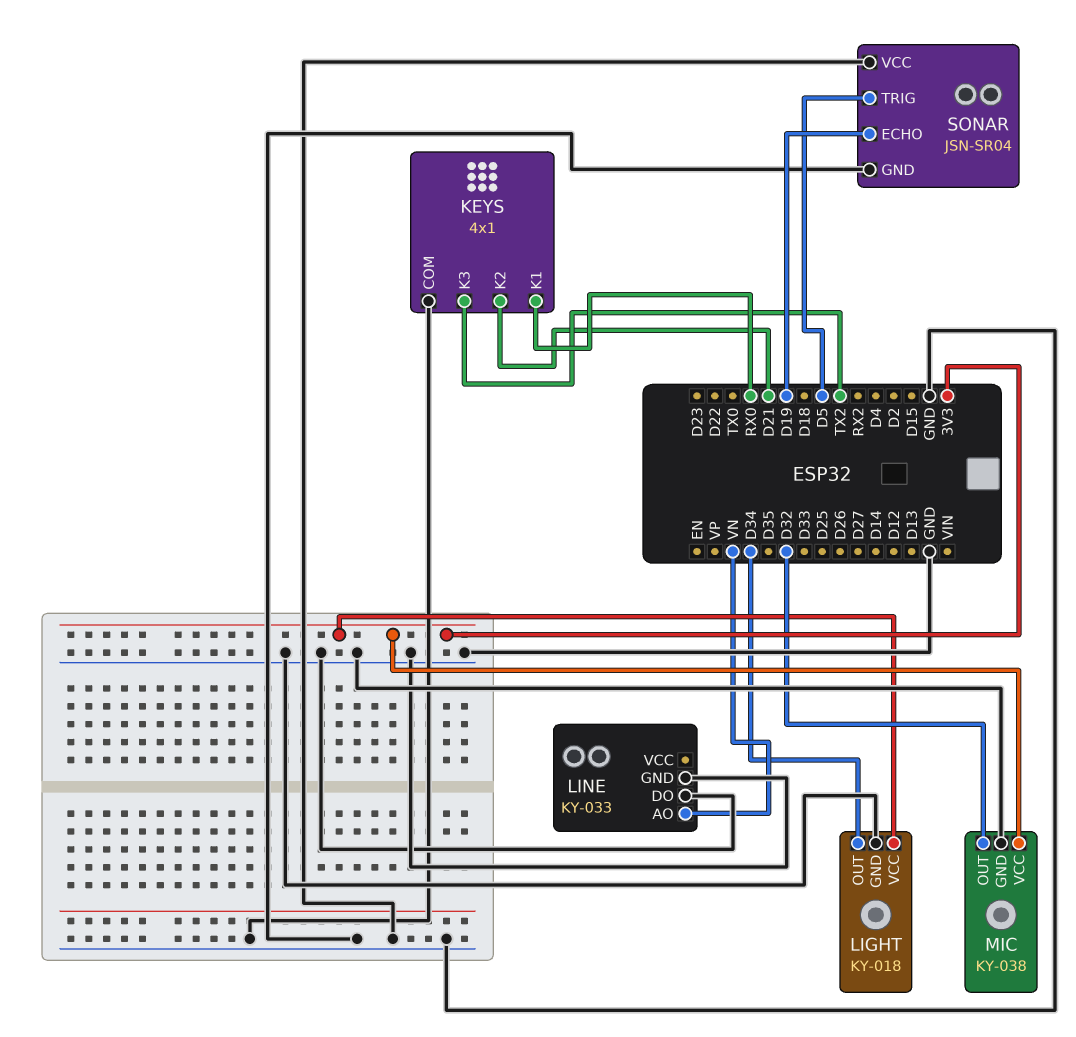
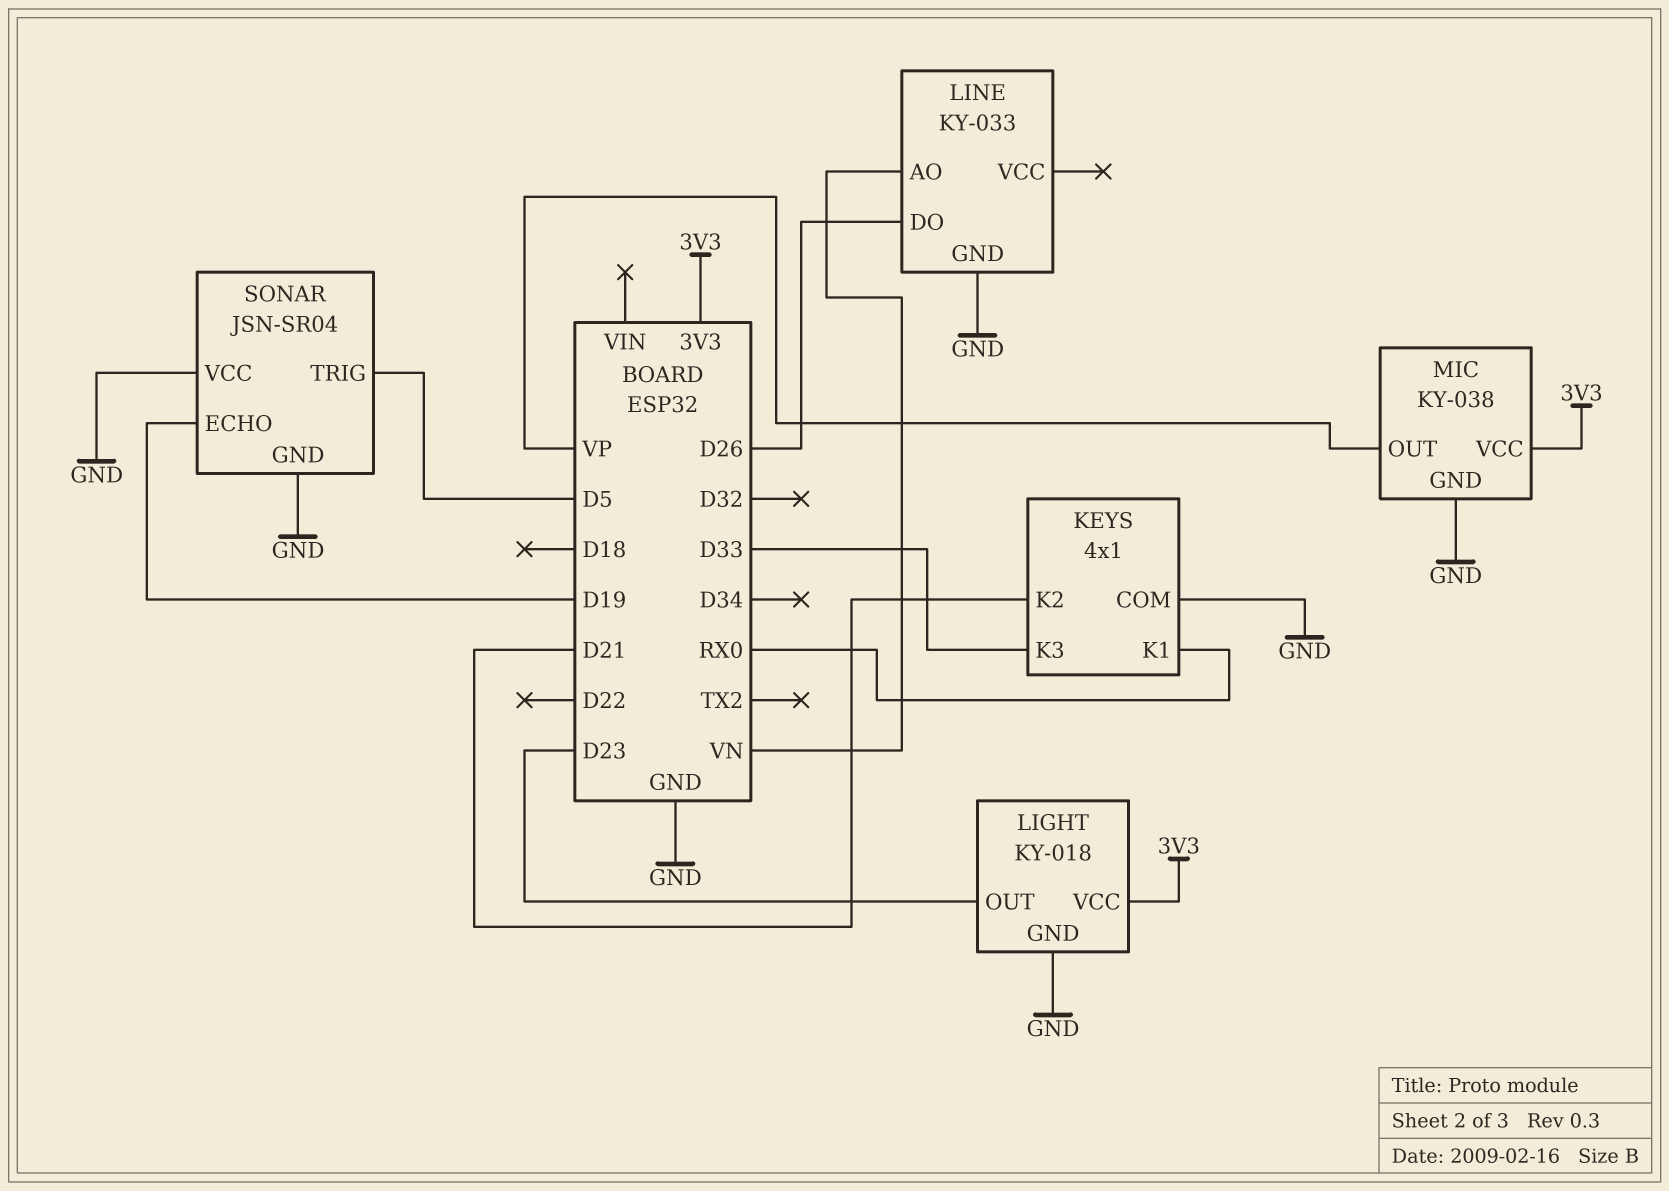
KEYS pin K3: TX2 -> D33
LIGHT pin OUT: D34 -> D23
LINE pin DO: GND -> D26
MIC pin OUT: D32 -> VP

